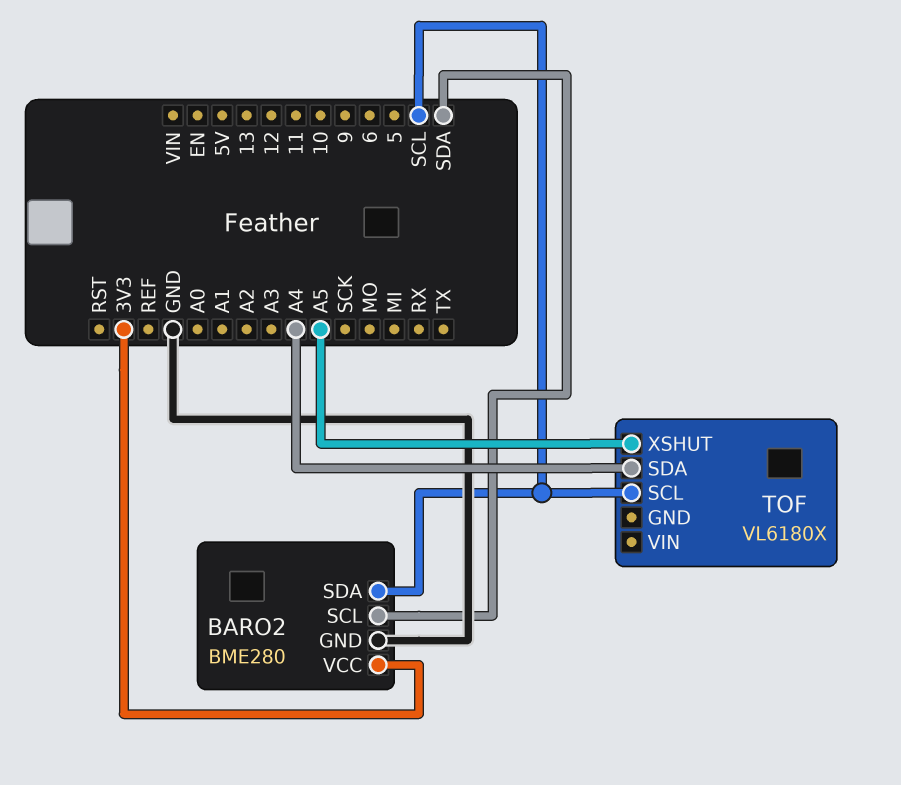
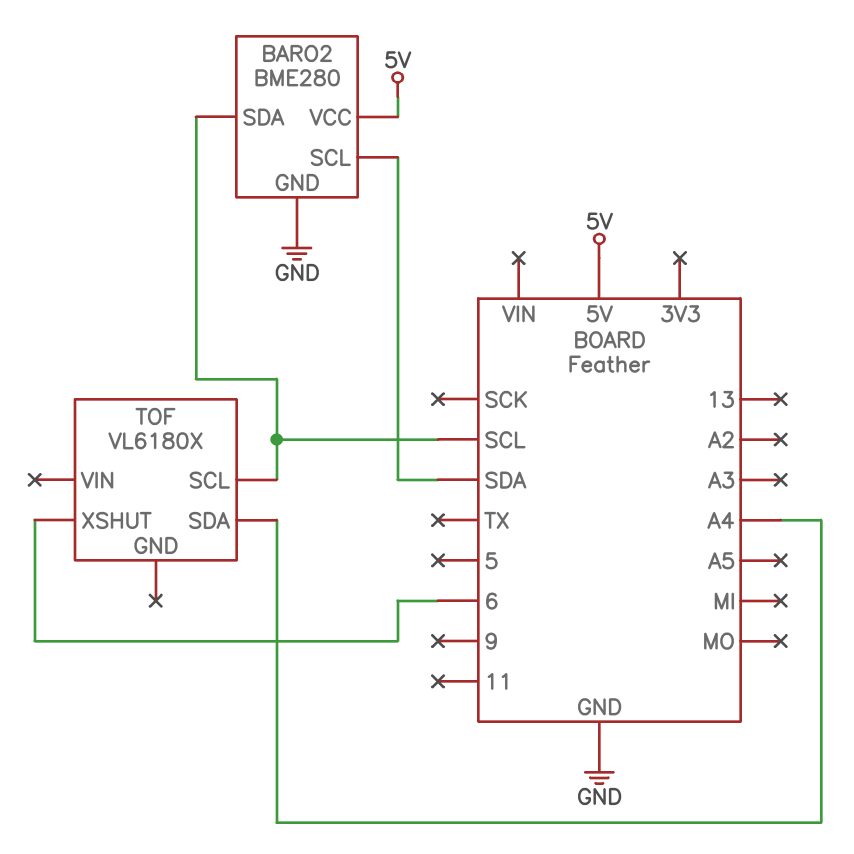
BARO2 pin VCC: 3V3 -> 5V
TOF pin XSHUT: A5 -> 6

